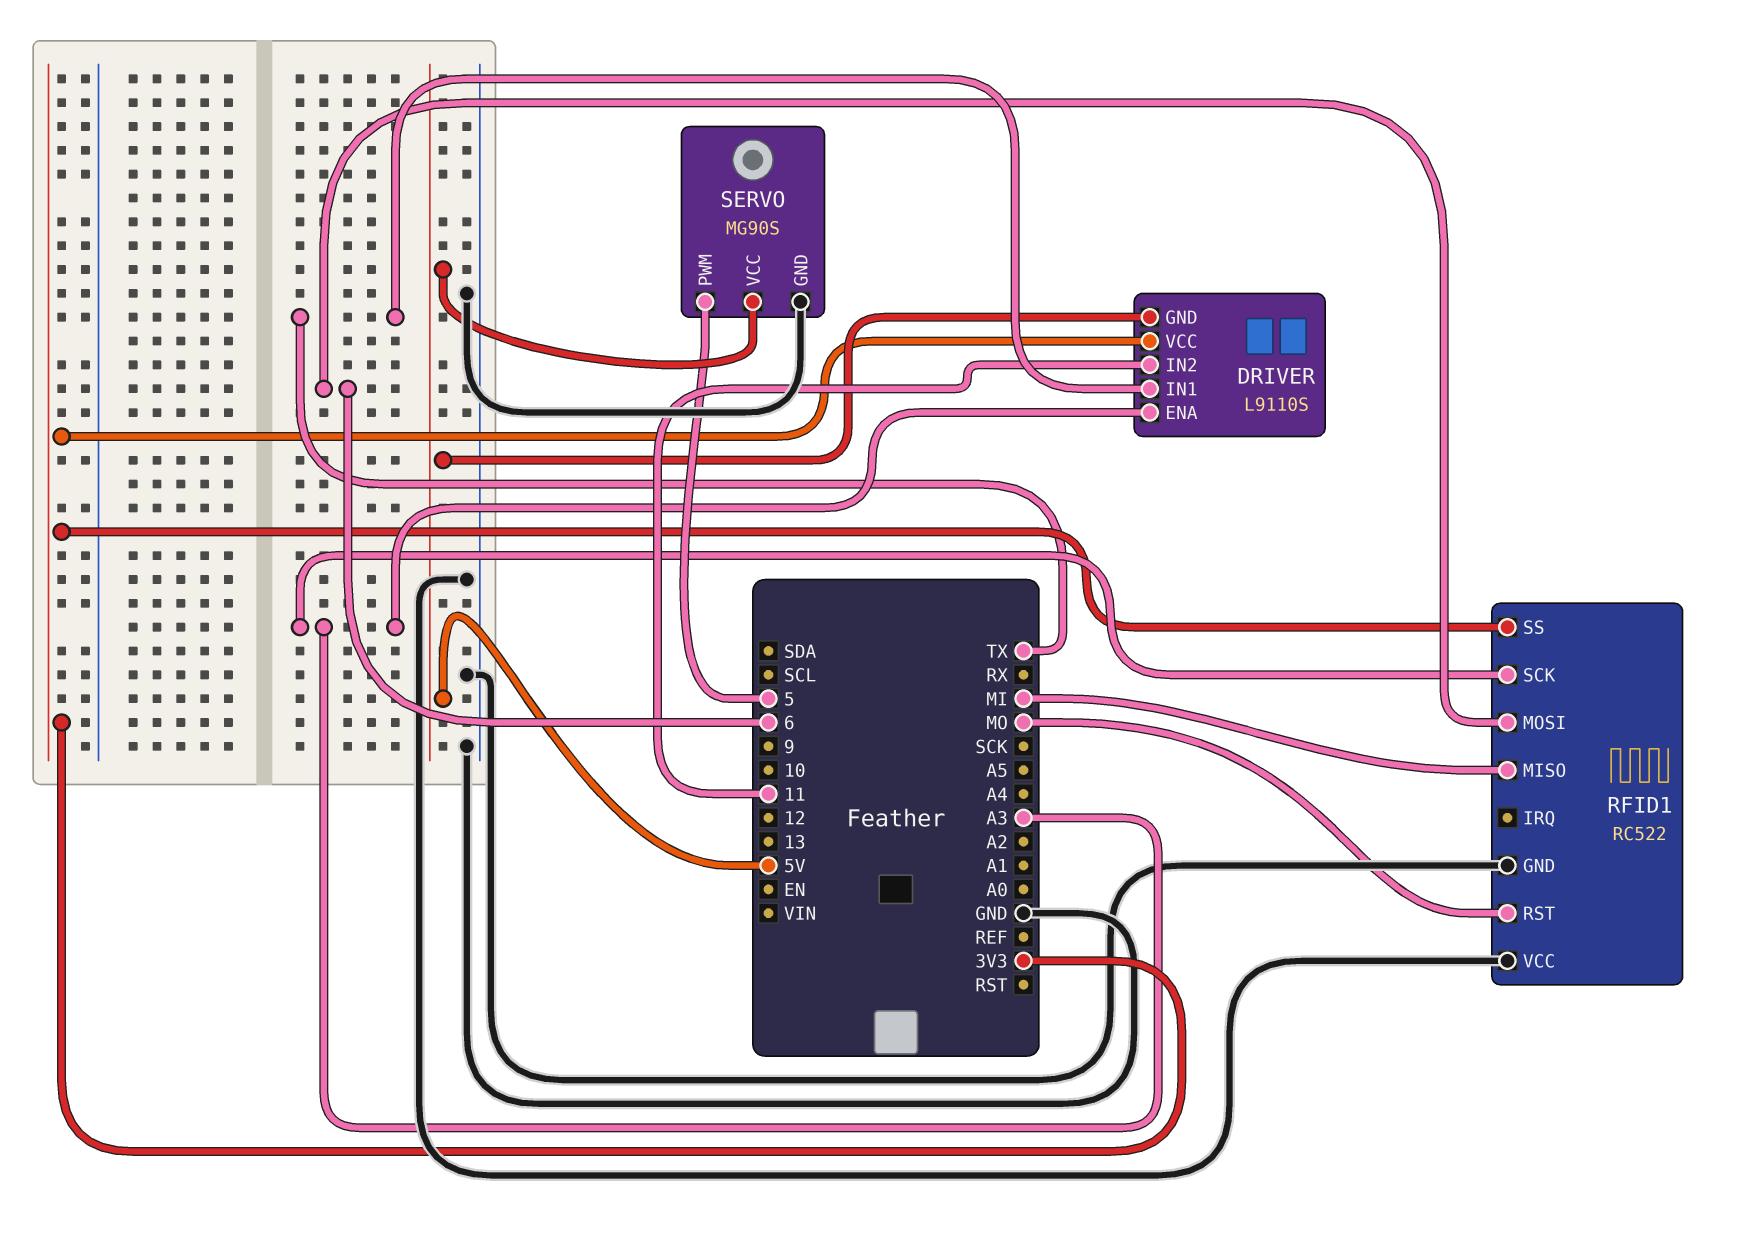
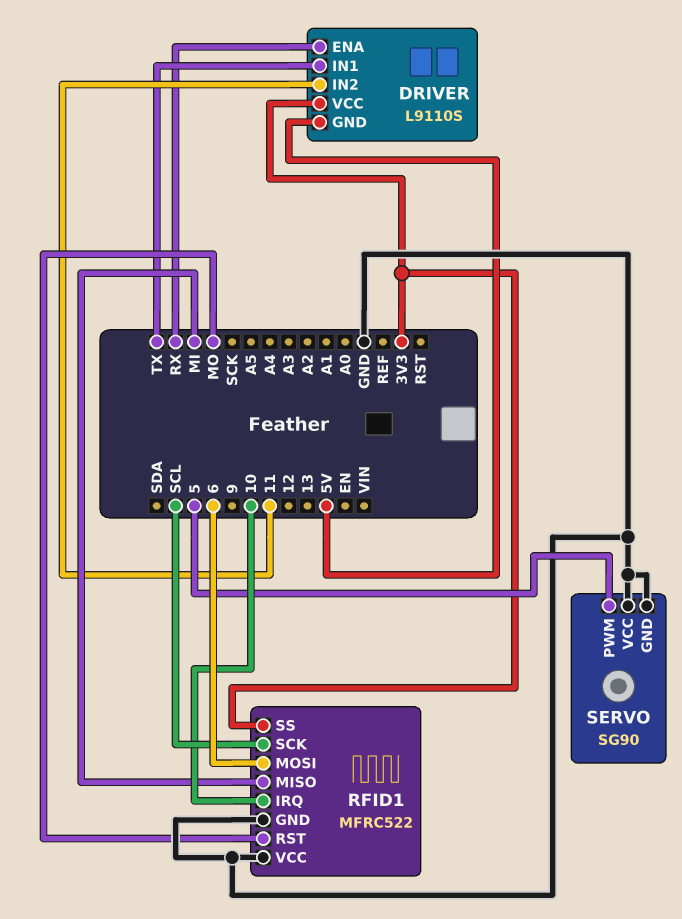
DRIVER pin ENA: A3 -> RX
RFID1: RC522 -> MFRC522
RFID1 pin IRQ: none -> 10
RFID1 pin SCK: A3 -> SCL
SERVO: MG90S -> SG90
SERVO pin VCC: 5V -> GND

